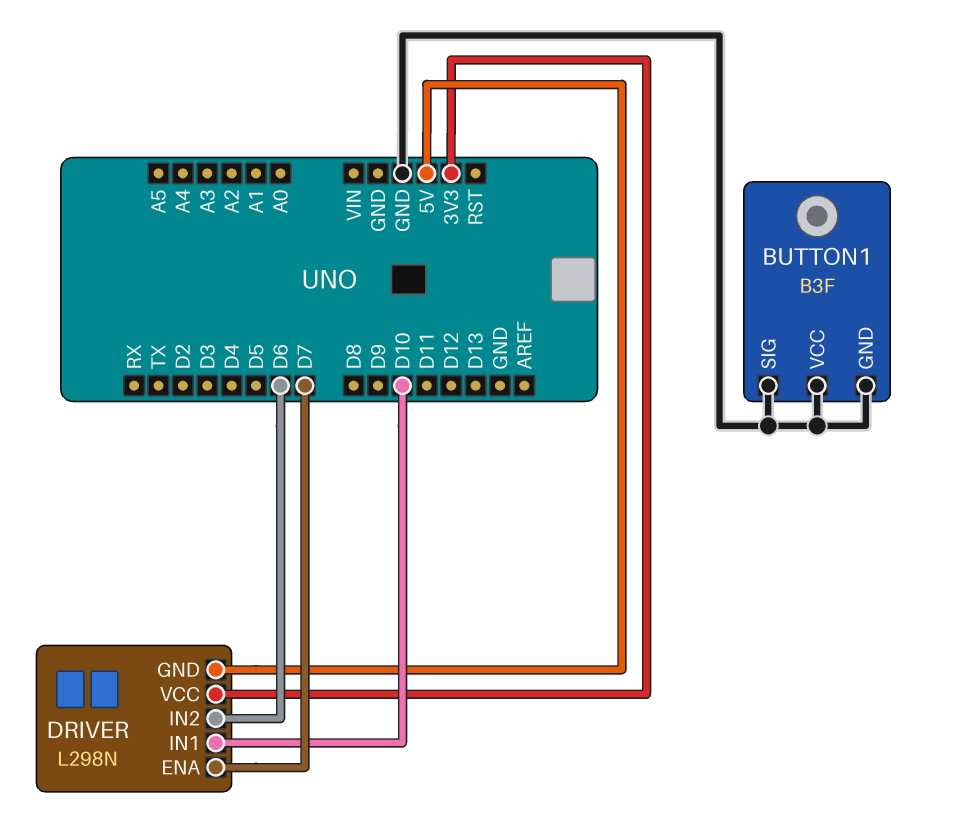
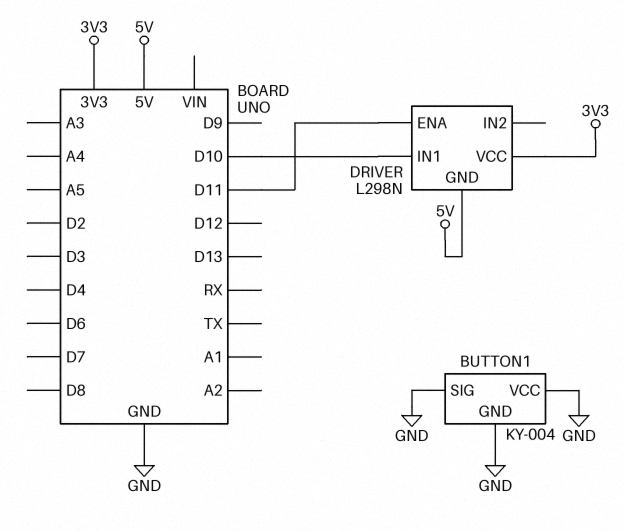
BUTTON1: B3F -> KY-004
DRIVER pin ENA: D7 -> D11
DRIVER pin IN2: D6 -> none

